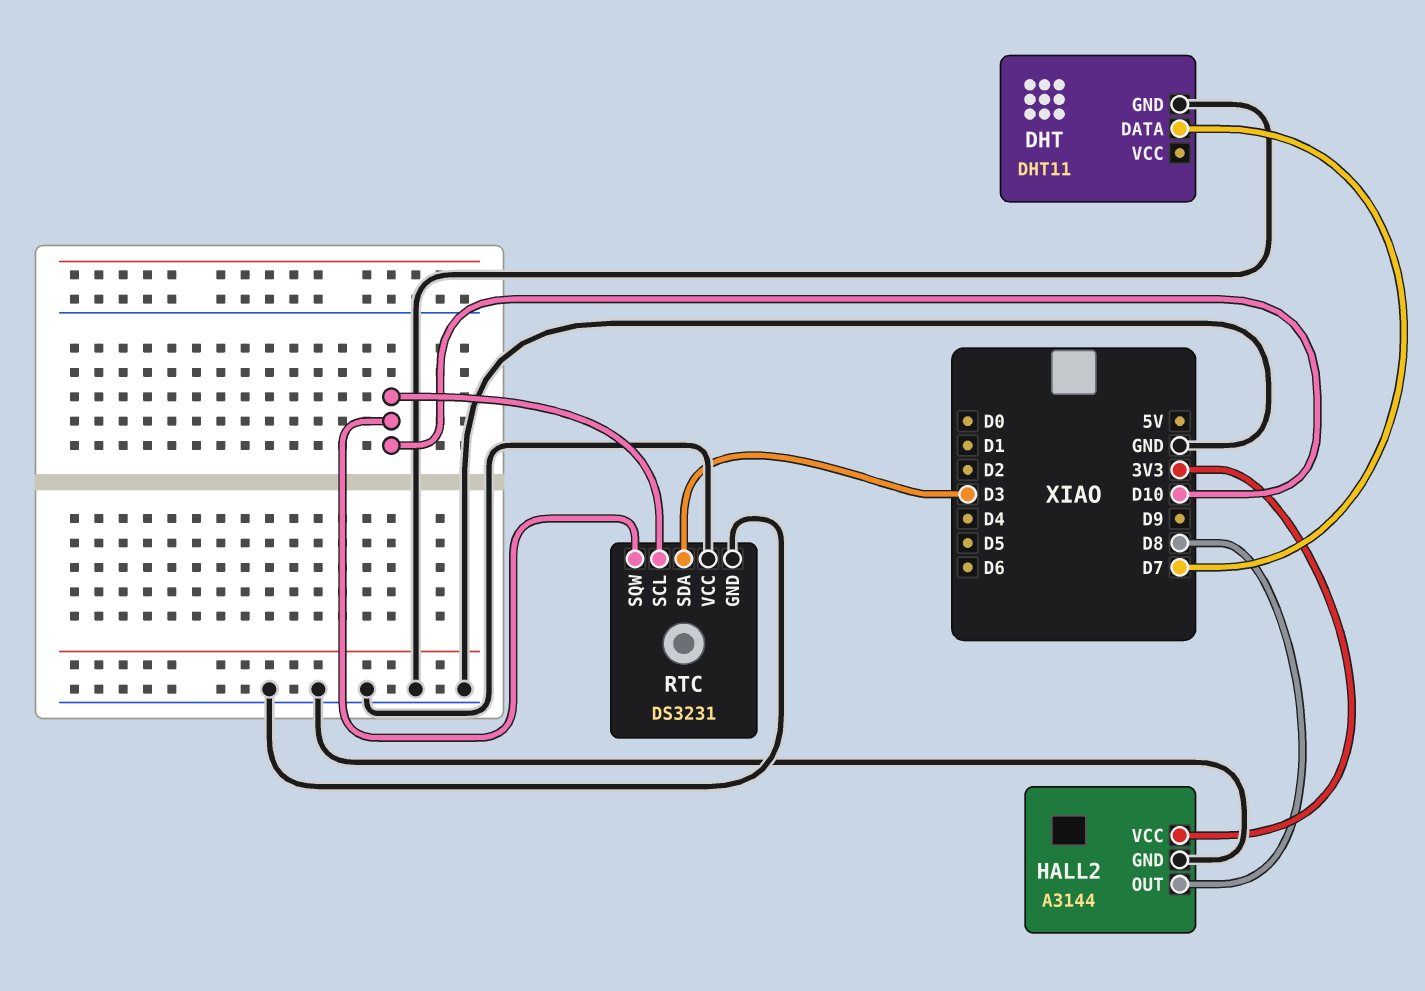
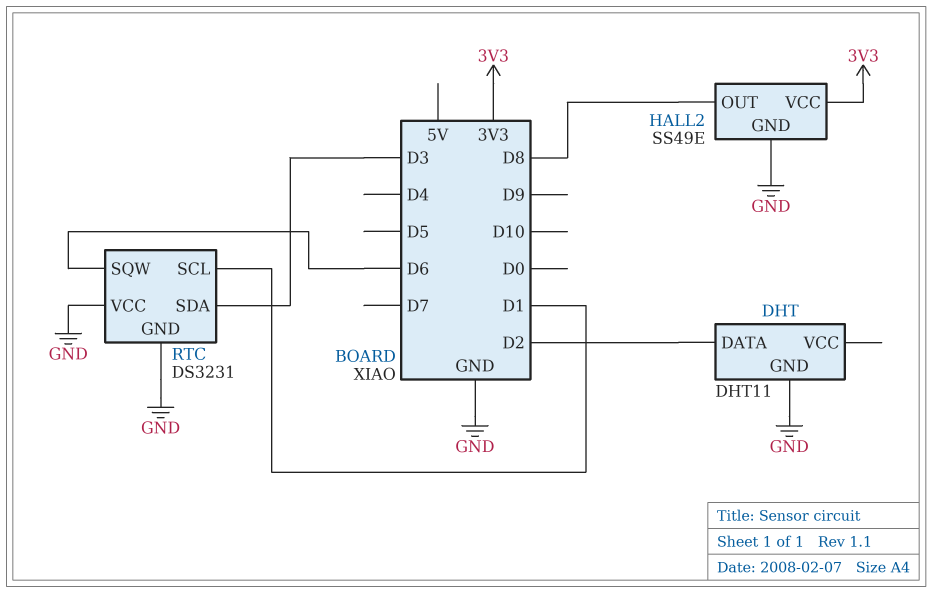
DHT pin DATA: D7 -> D2
HALL2: A3144 -> SS49E
RTC pin SCL: D10 -> D1
RTC pin SQW: D10 -> D6

